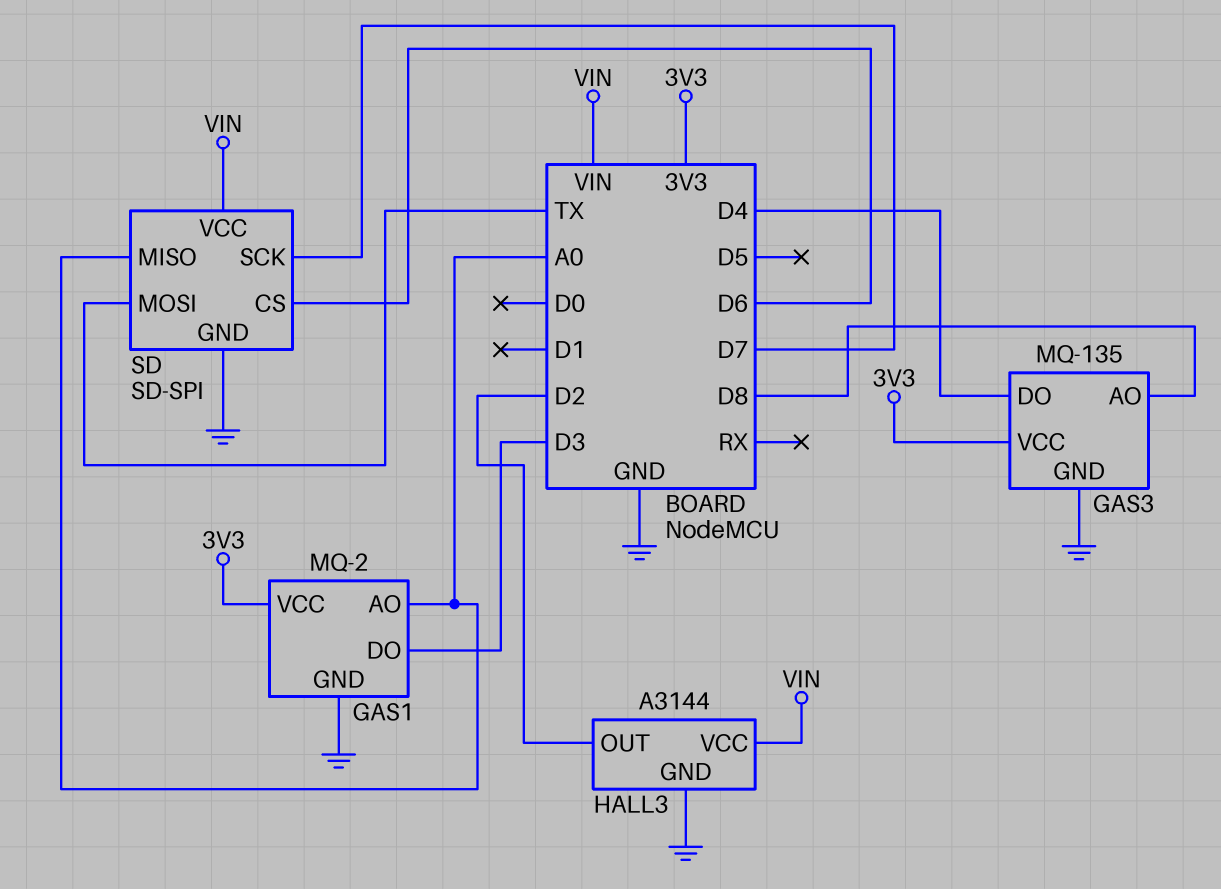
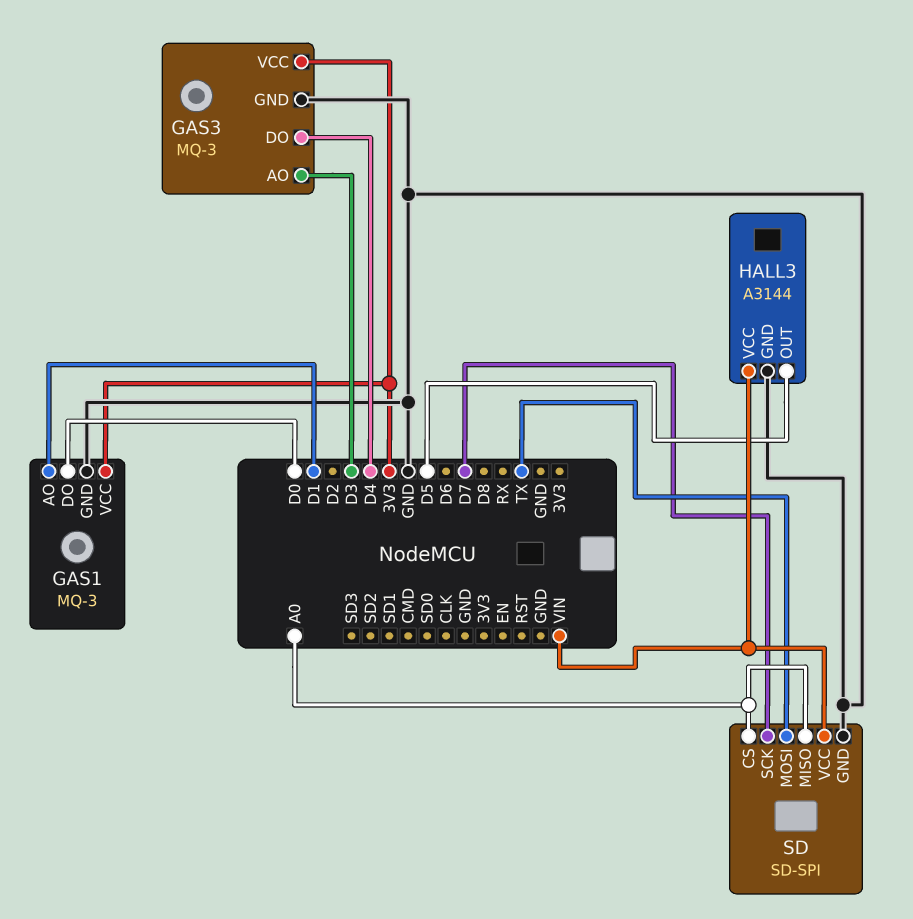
GAS1: MQ-2 -> MQ-3
GAS1 pin AO: A0 -> D1
GAS1 pin DO: D3 -> D0
GAS3: MQ-135 -> MQ-3
GAS3 pin AO: D8 -> D3
HALL3 pin OUT: D2 -> D5
SD pin CS: D6 -> A0

